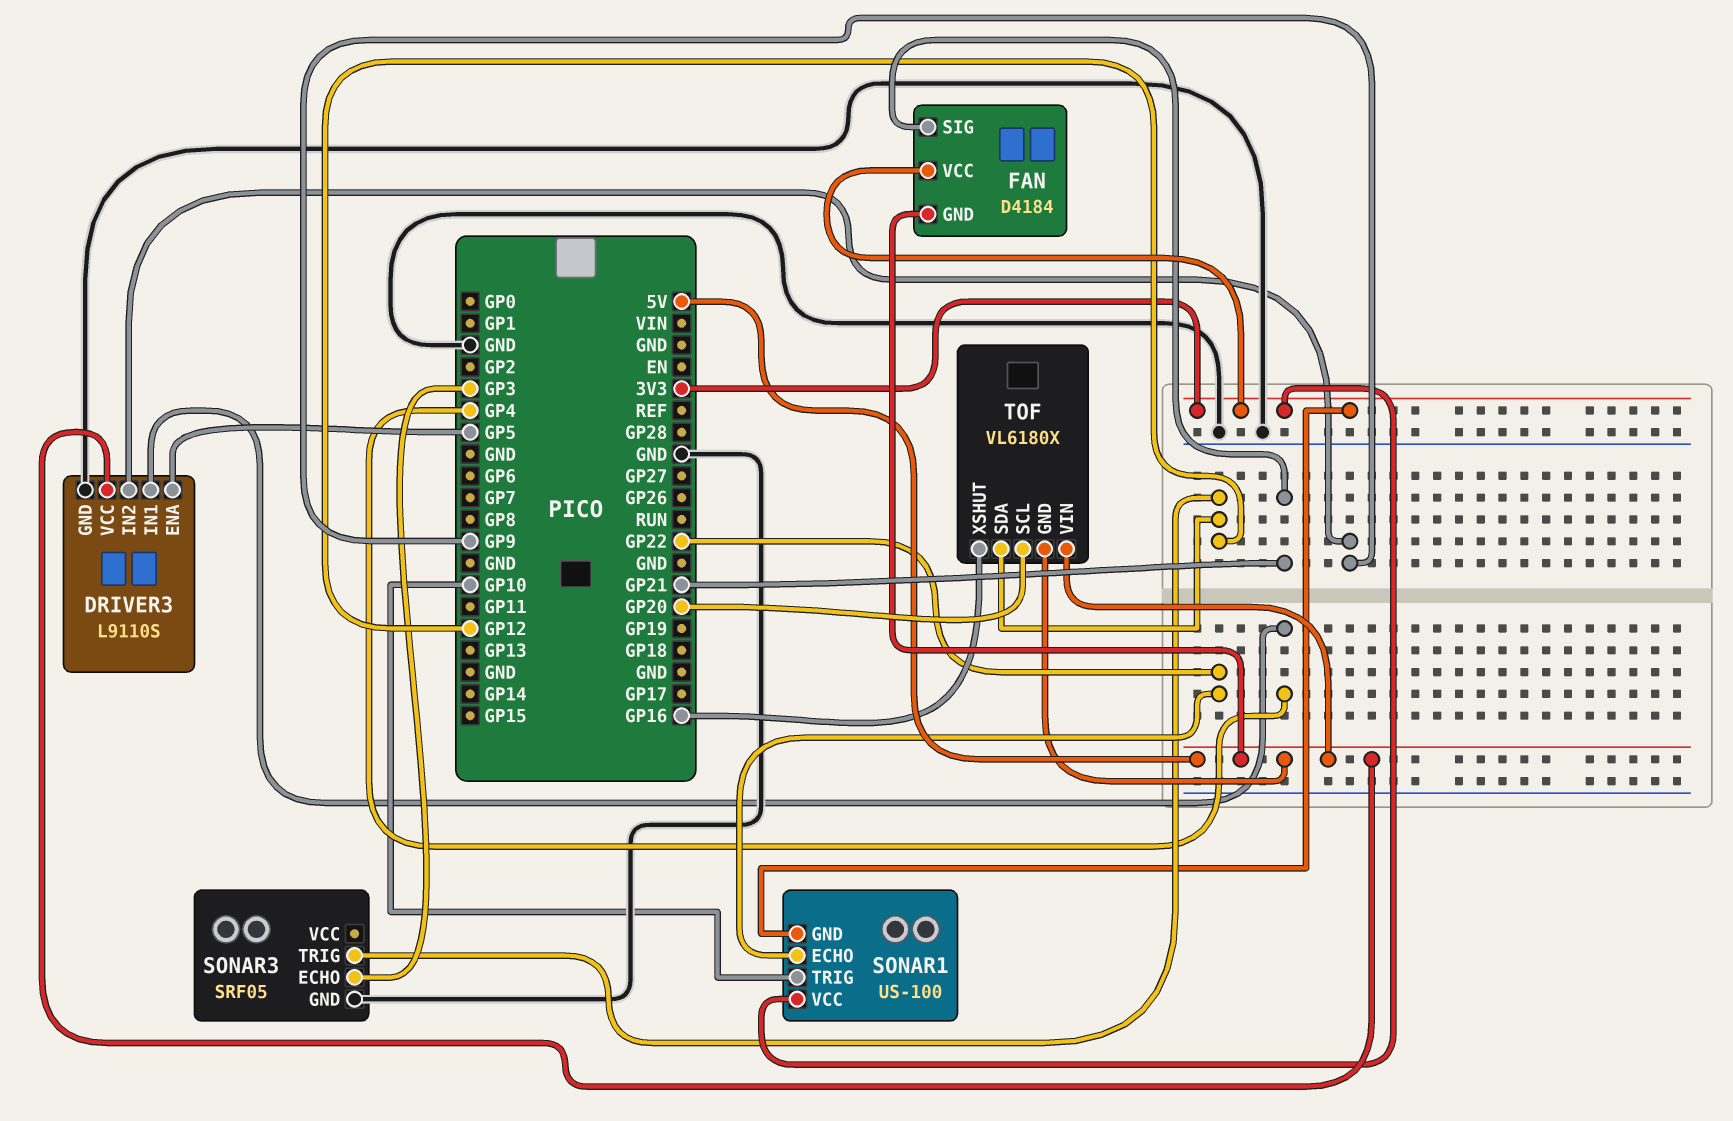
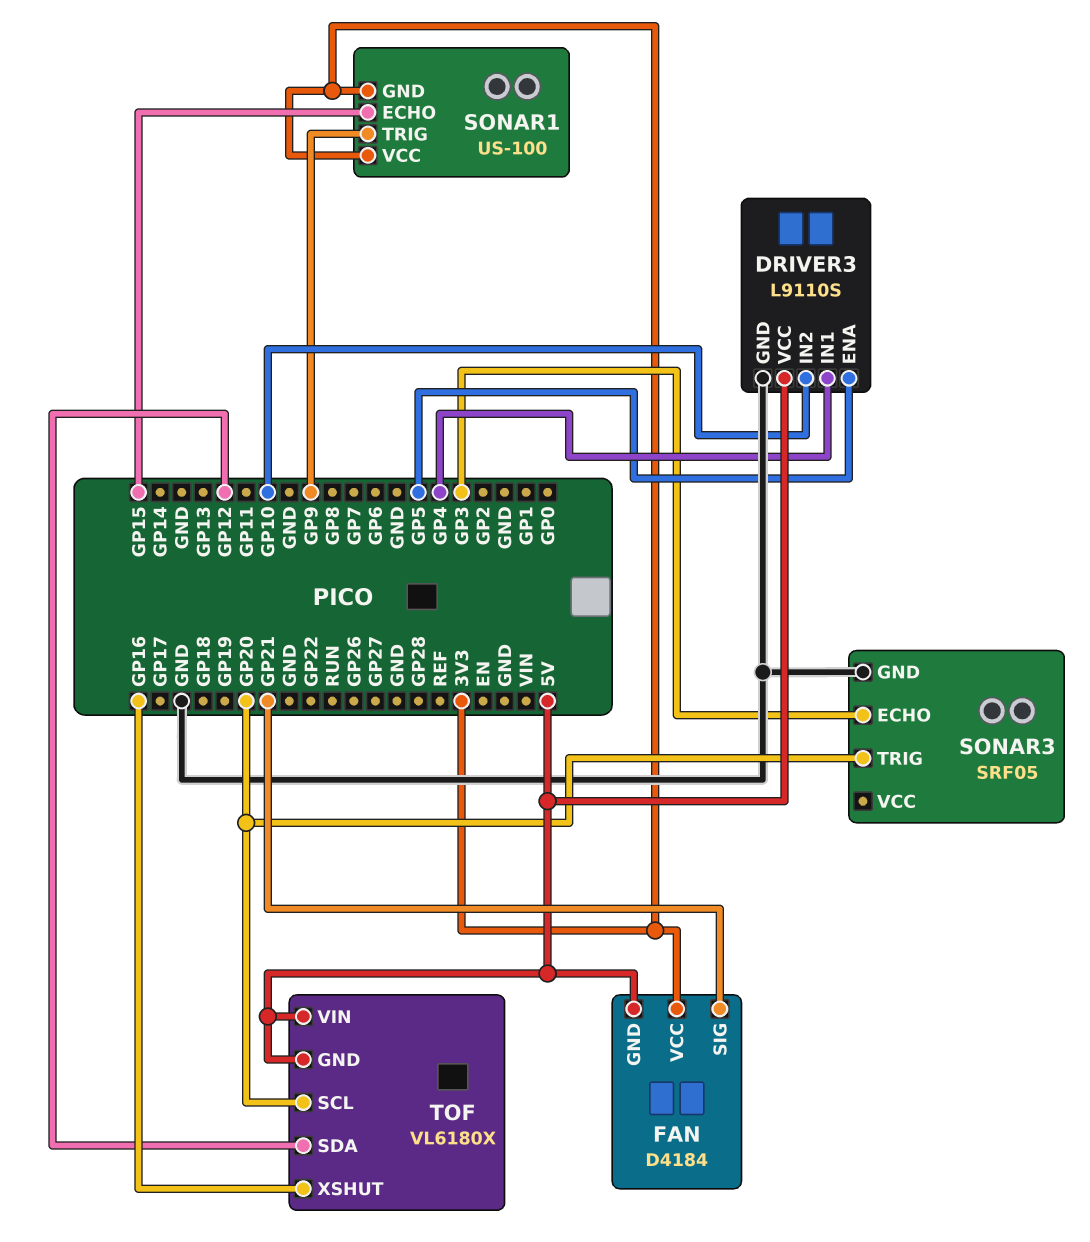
DRIVER3 pin IN2: GP9 -> GP10
SONAR1 pin ECHO: GP22 -> GP15
SONAR1 pin TRIG: GP10 -> GP9
SONAR3 pin TRIG: GP12 -> GP20

